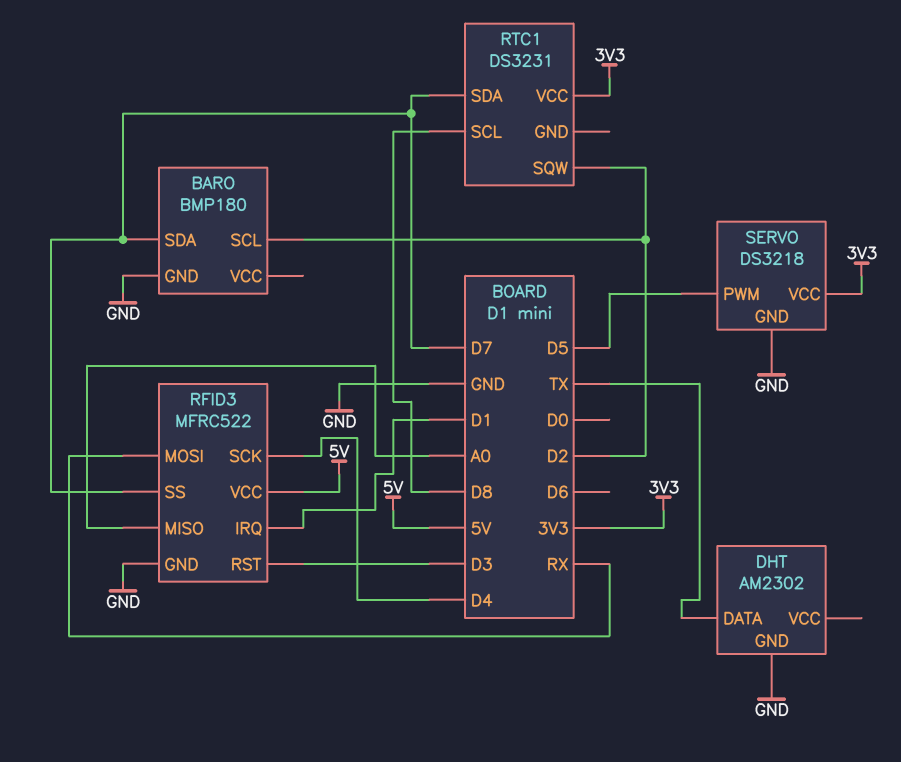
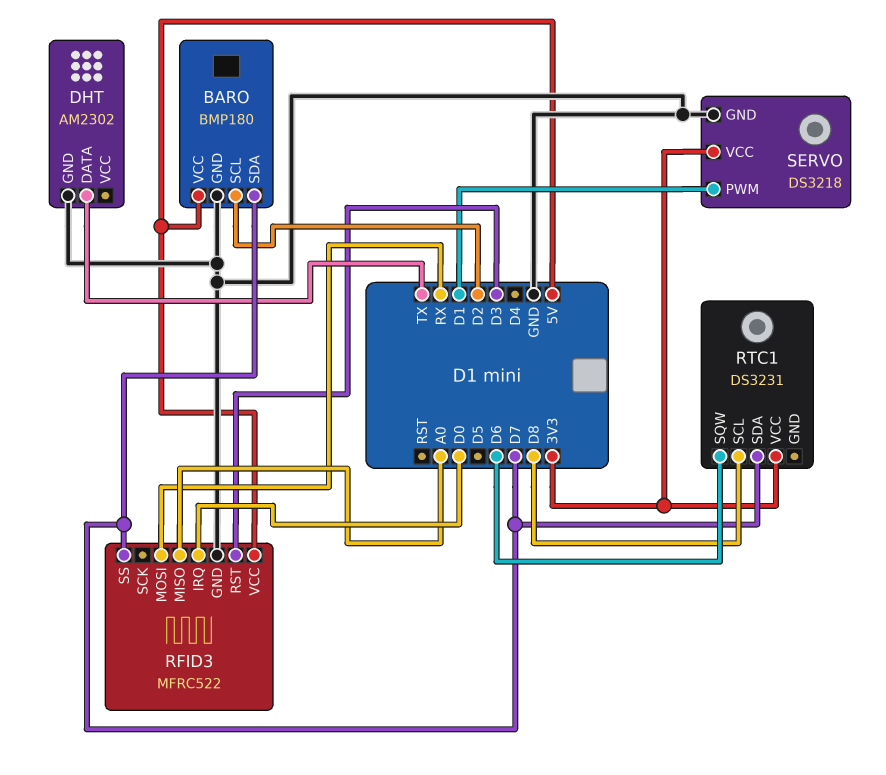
BARO pin VCC: none -> 5V
RFID3 pin IRQ: D1 -> D0
RFID3 pin SCK: D4 -> none
RTC1 pin SQW: D2 -> D6
SERVO pin PWM: D5 -> D1

